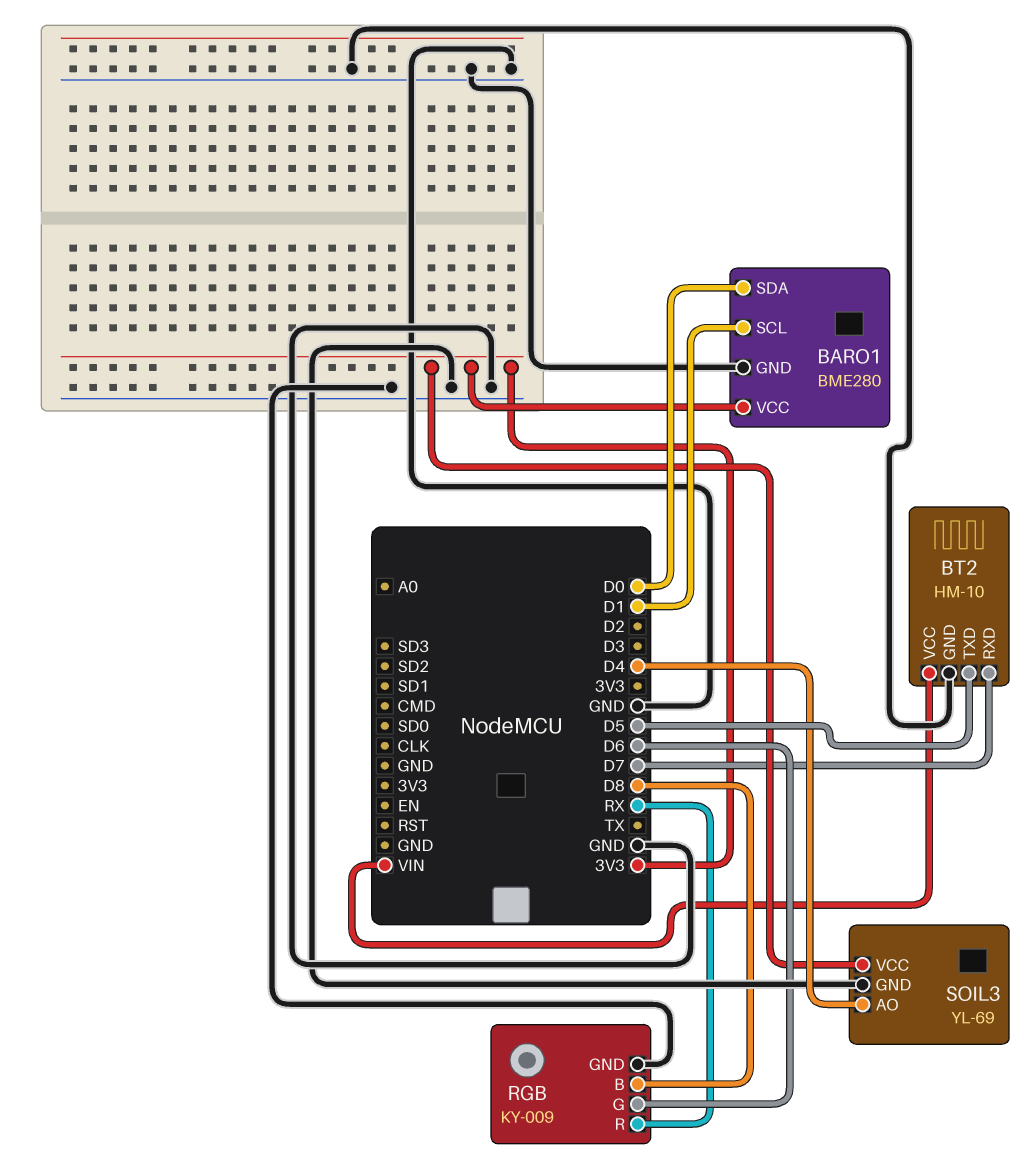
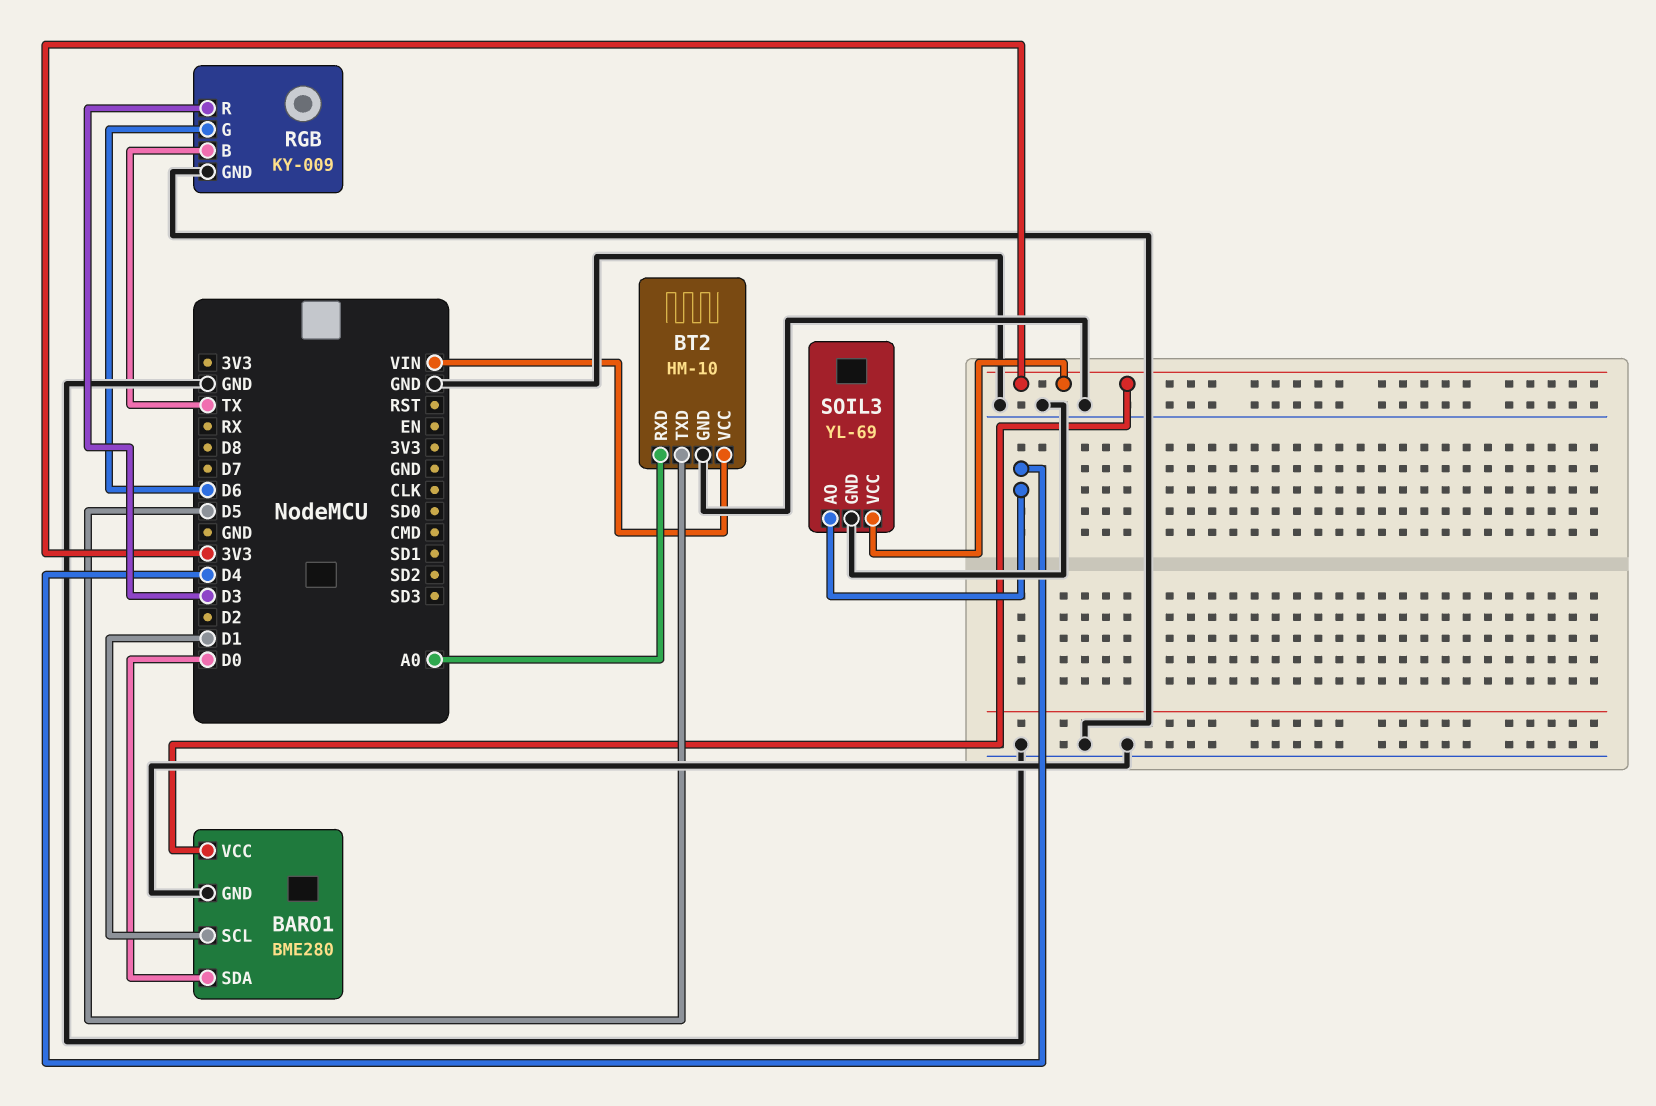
BT2 pin RXD: D7 -> A0
RGB pin B: D8 -> TX
RGB pin R: RX -> D3

